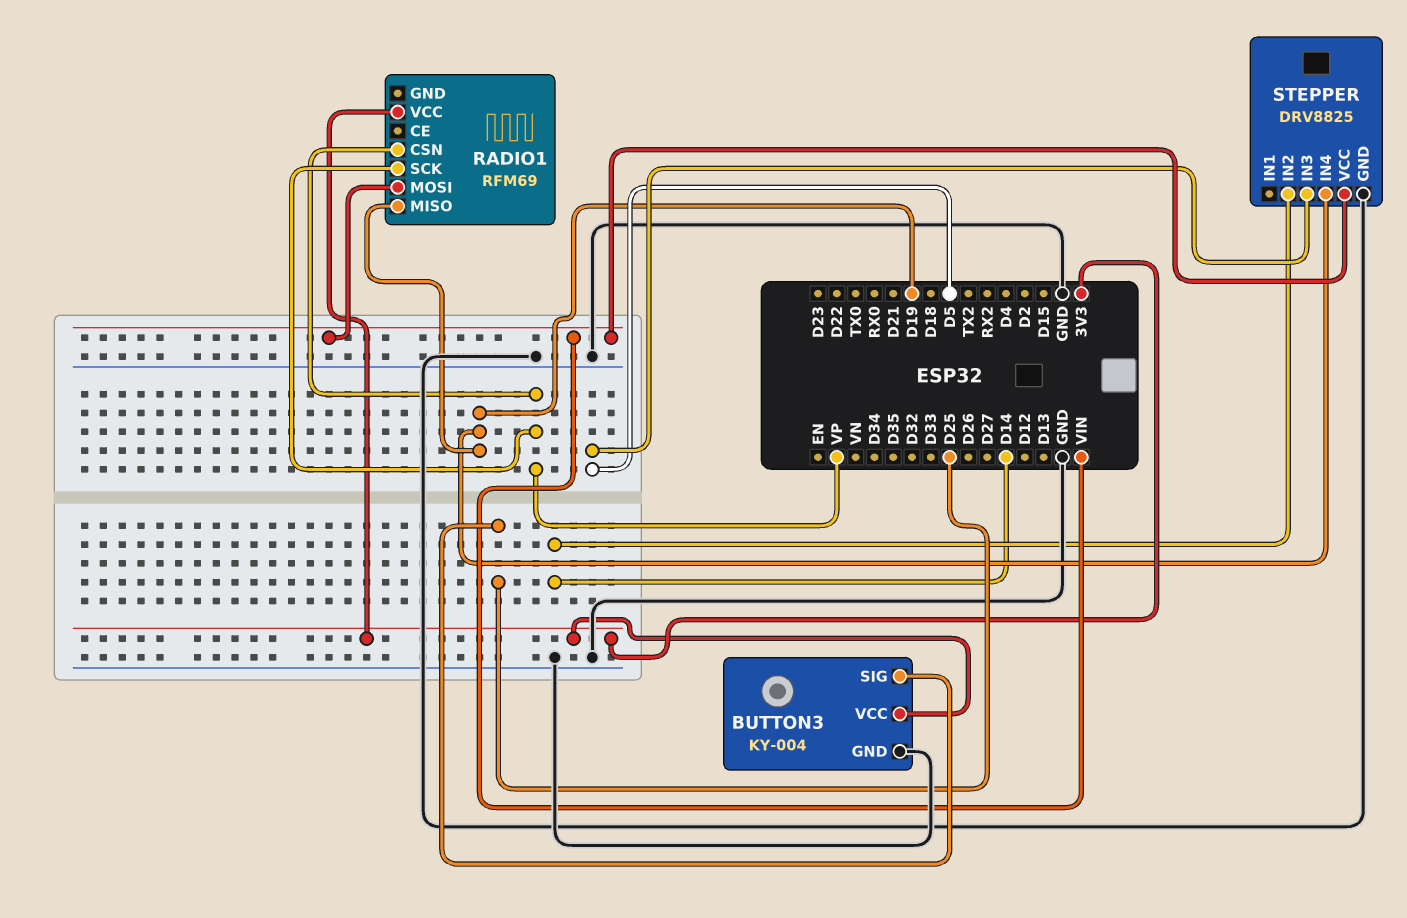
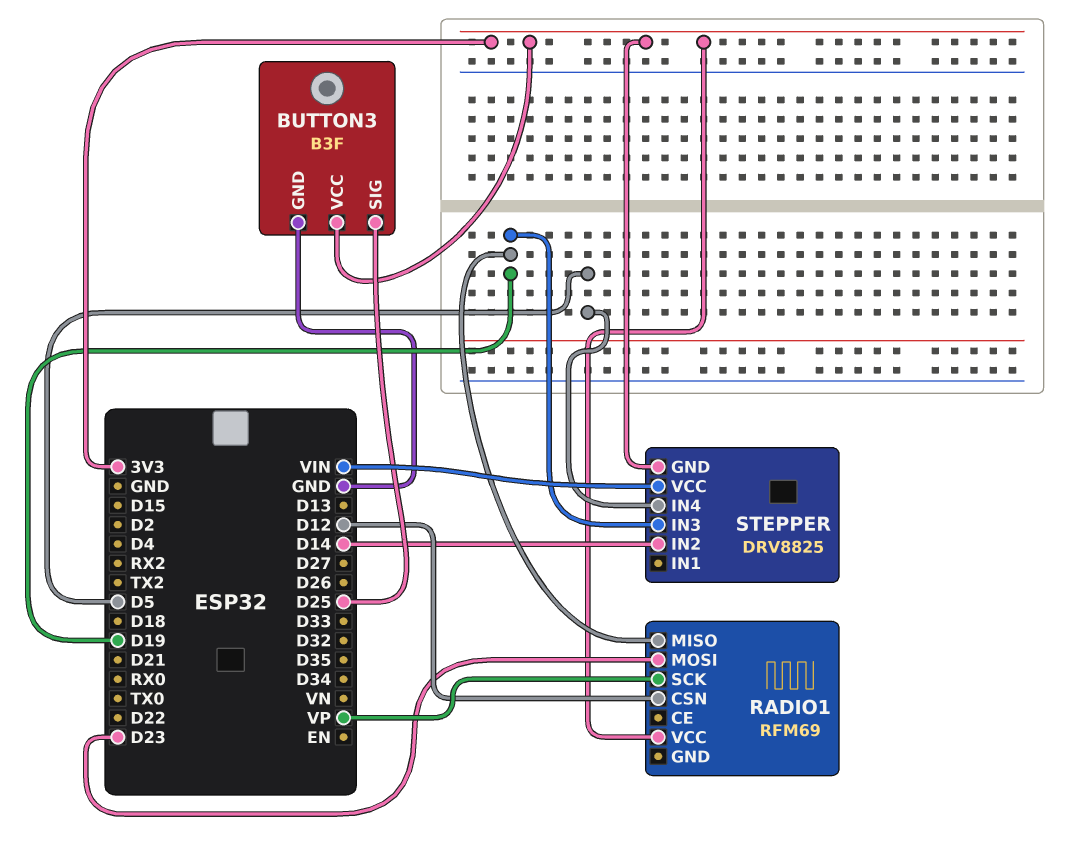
BUTTON3: KY-004 -> B3F
RADIO1 pin CSN: VP -> D12
RADIO1 pin MOSI: VIN -> D23
STEPPER pin GND: GND -> 3V3
STEPPER pin IN3: D5 -> D19
STEPPER pin IN4: D19 -> D5

